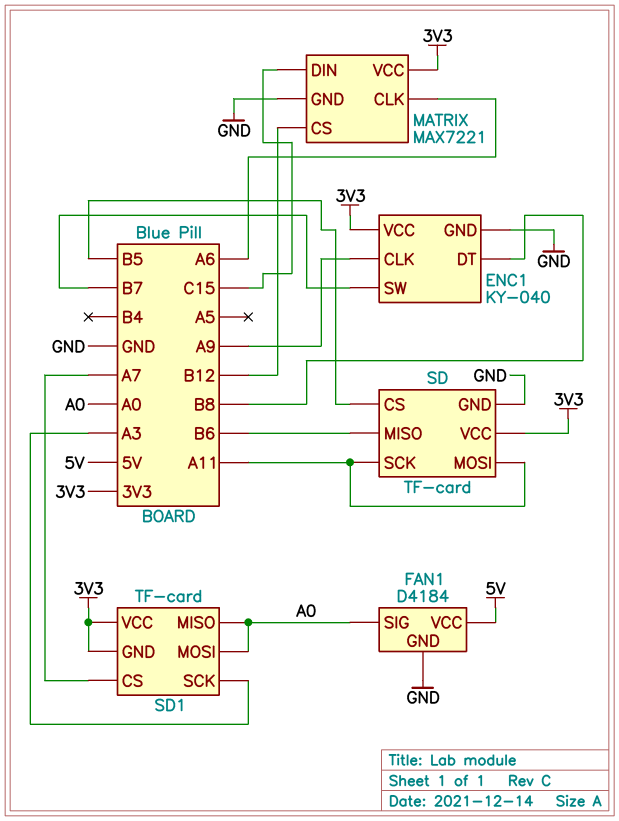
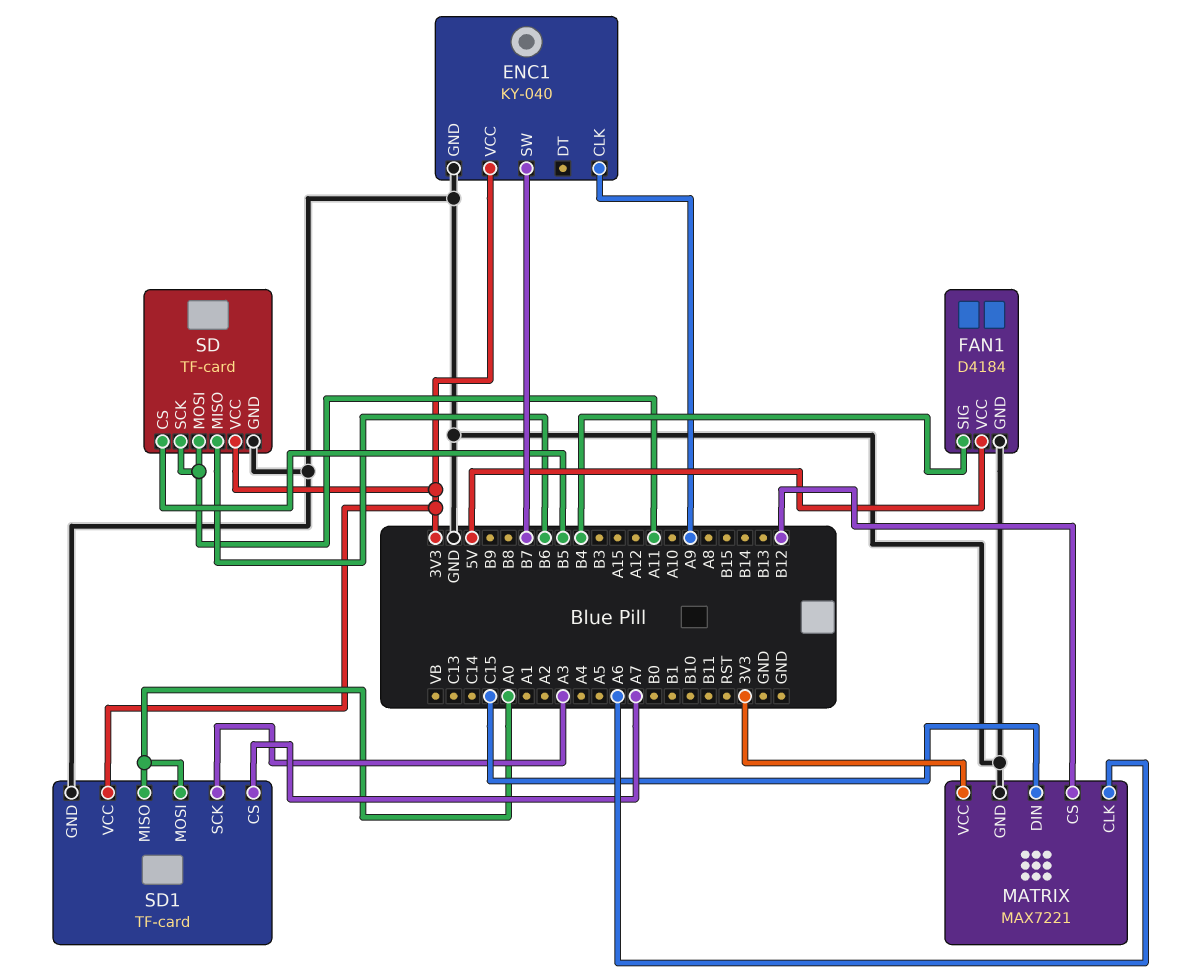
ENC1 pin DT: B8 -> none
FAN1 pin SIG: A0 -> B4
SD1 pin GND: 3V3 -> GND

